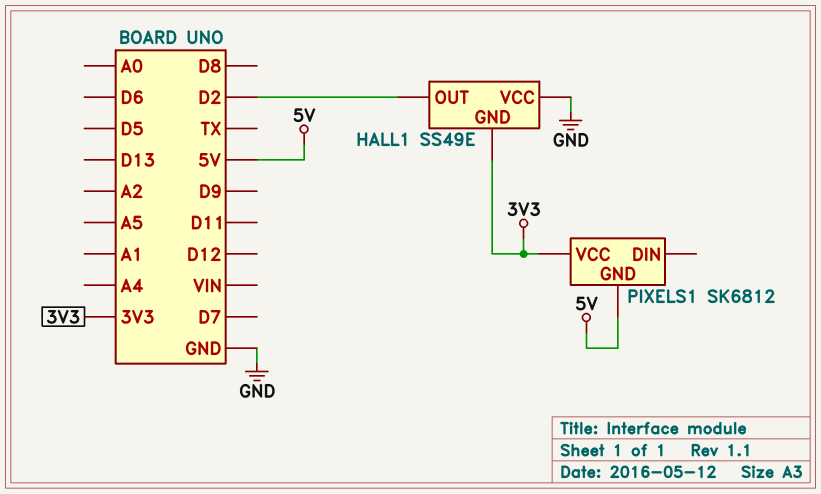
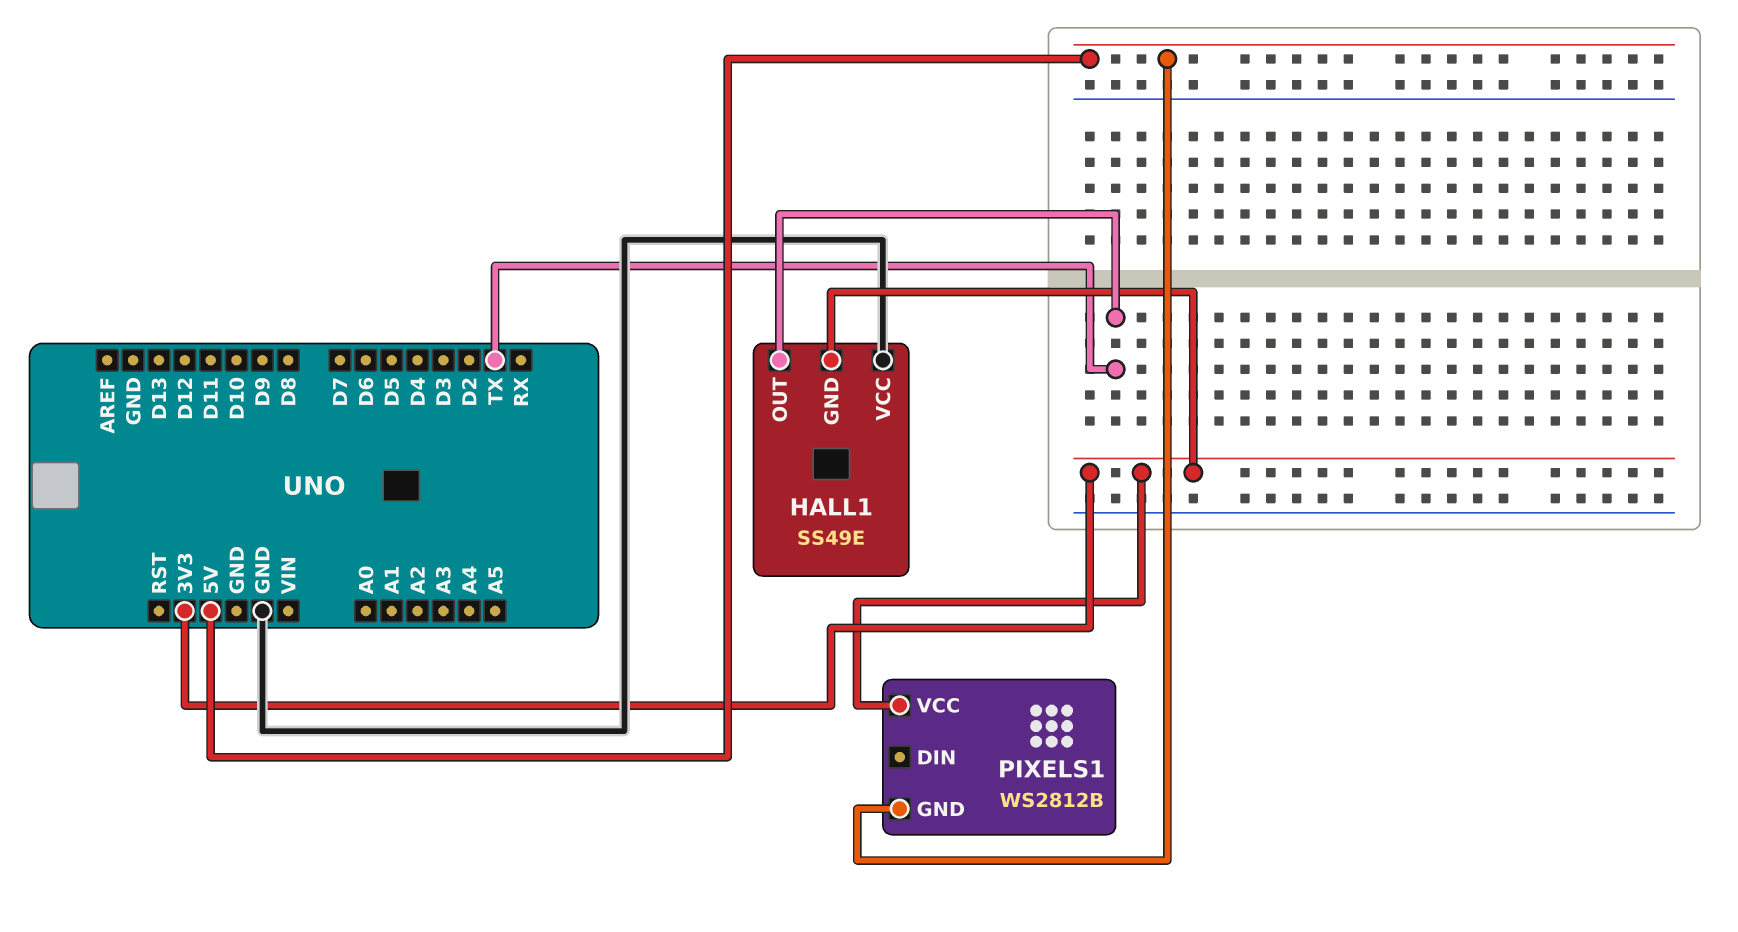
HALL1 pin OUT: D2 -> TX
PIXELS1: SK6812 -> WS2812B

